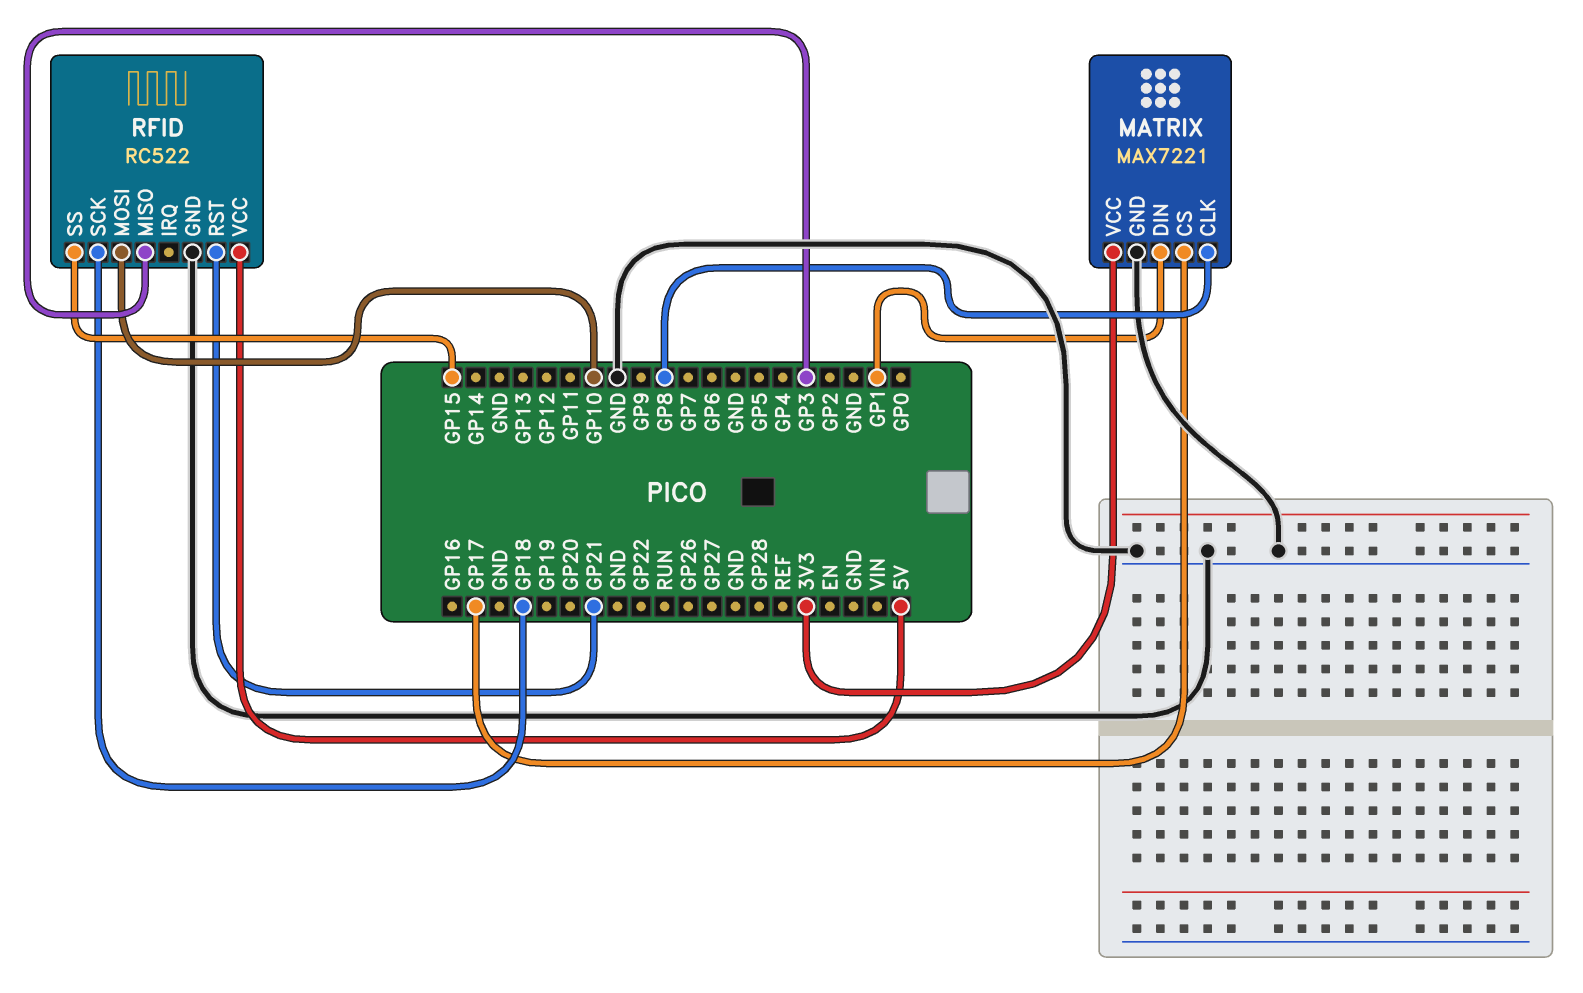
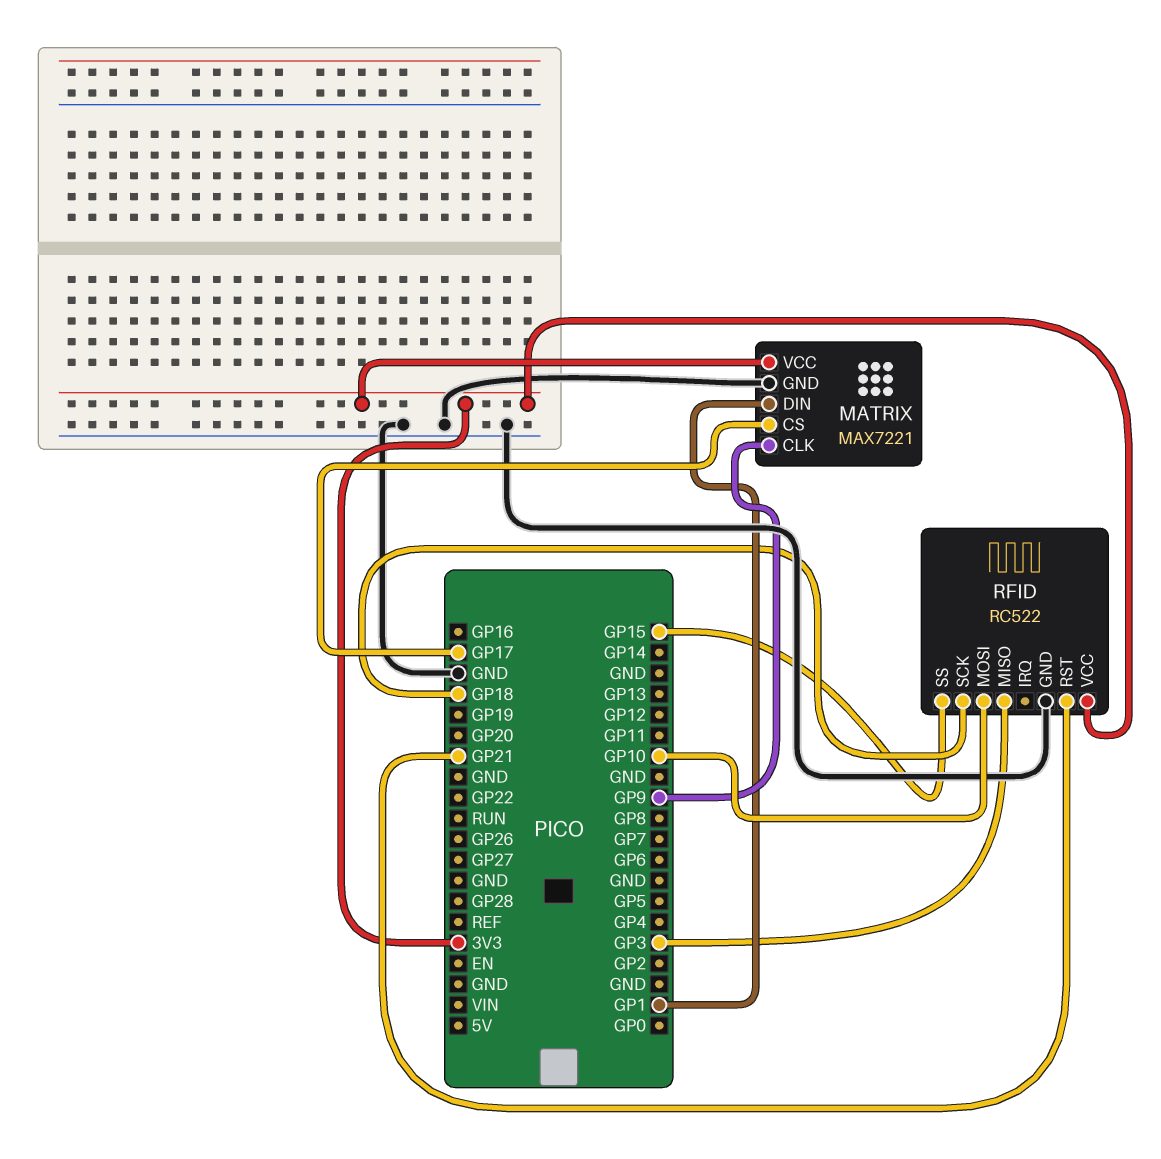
MATRIX pin CLK: GP8 -> GP9
RFID pin VCC: 5V -> 3V3

